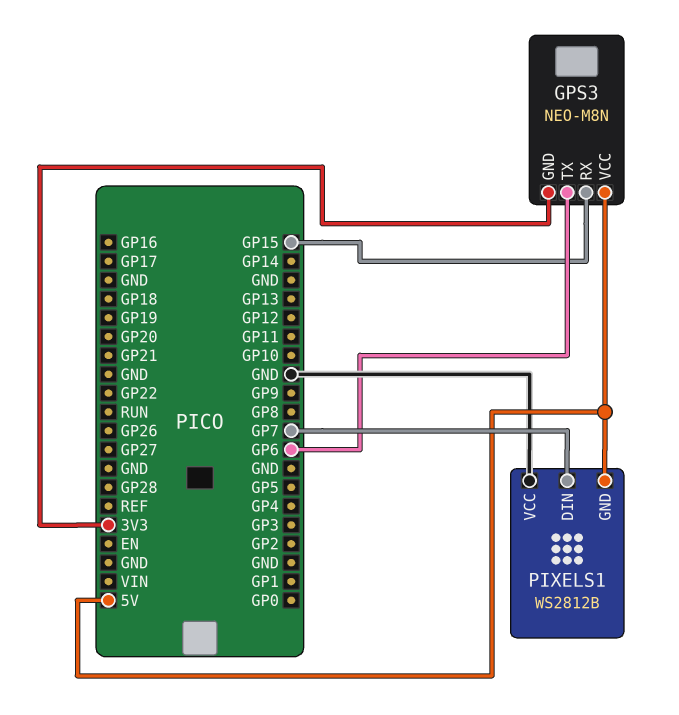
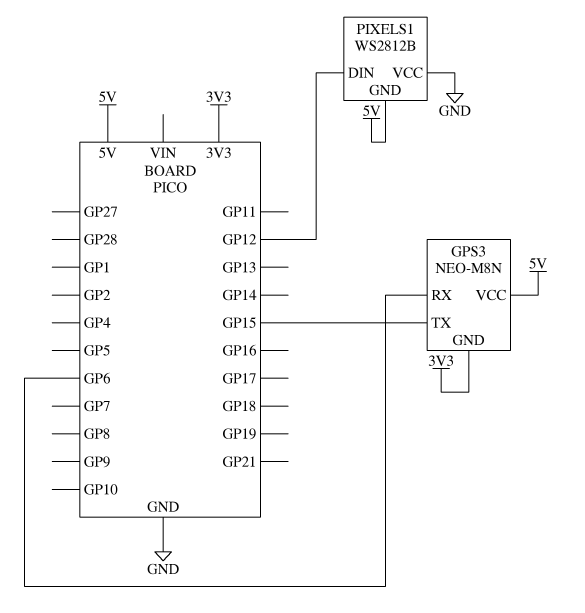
GPS3 pin RX: GP15 -> GP6
GPS3 pin TX: GP6 -> GP15
PIXELS1 pin DIN: GP7 -> GP12

